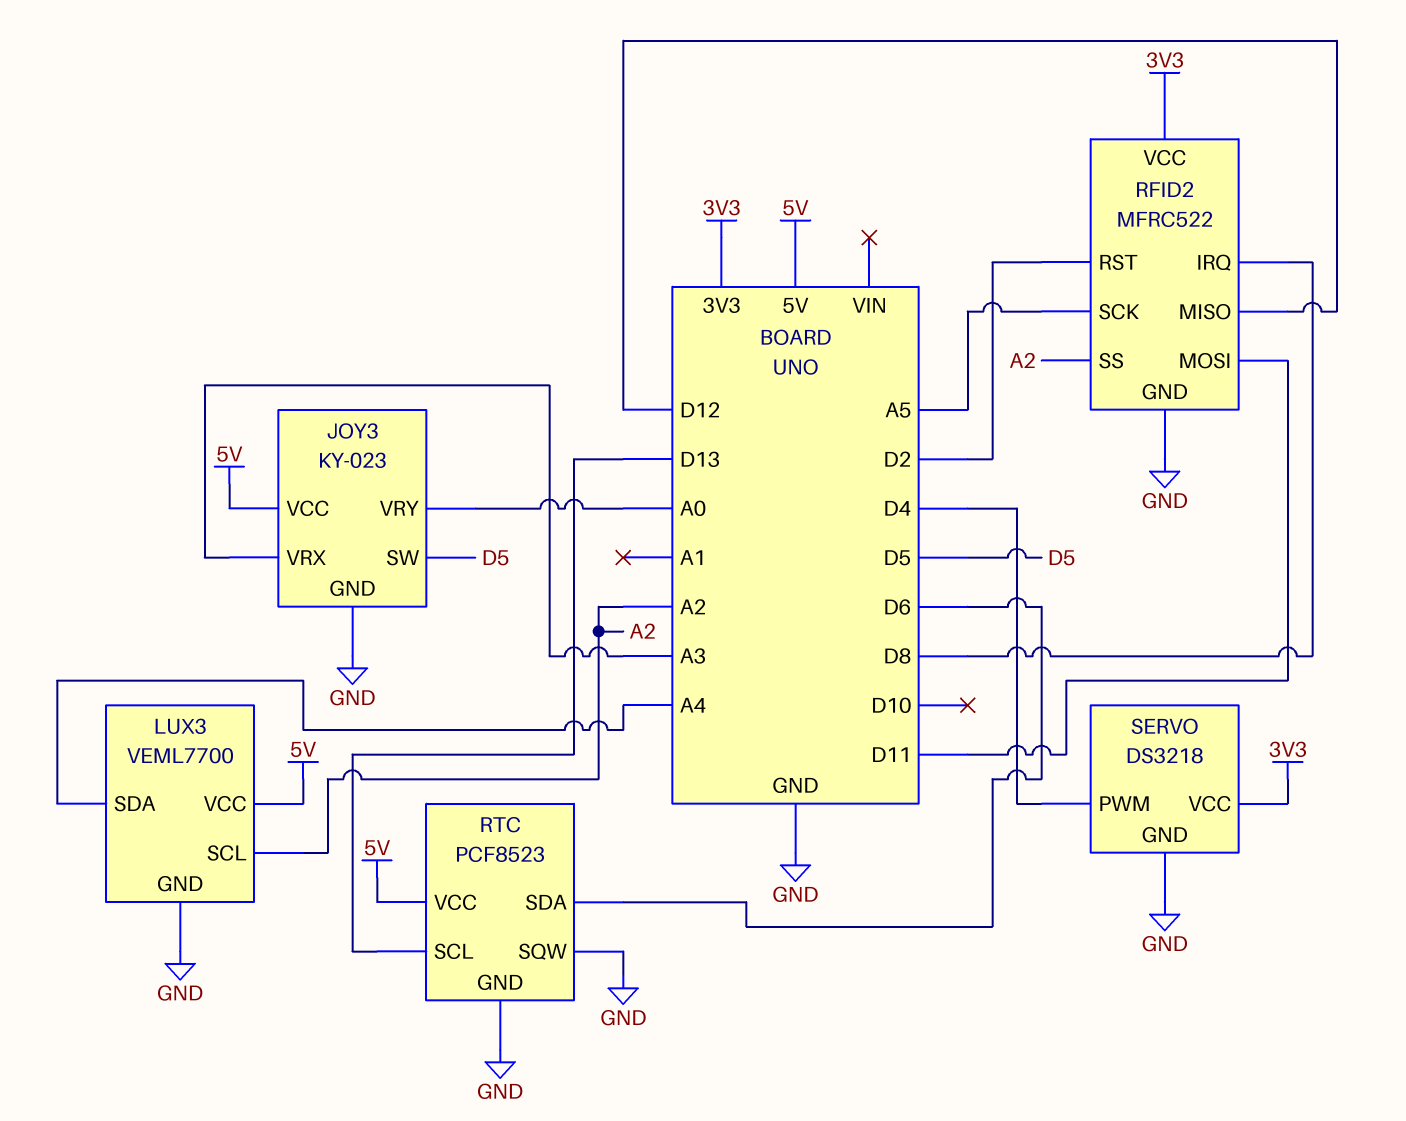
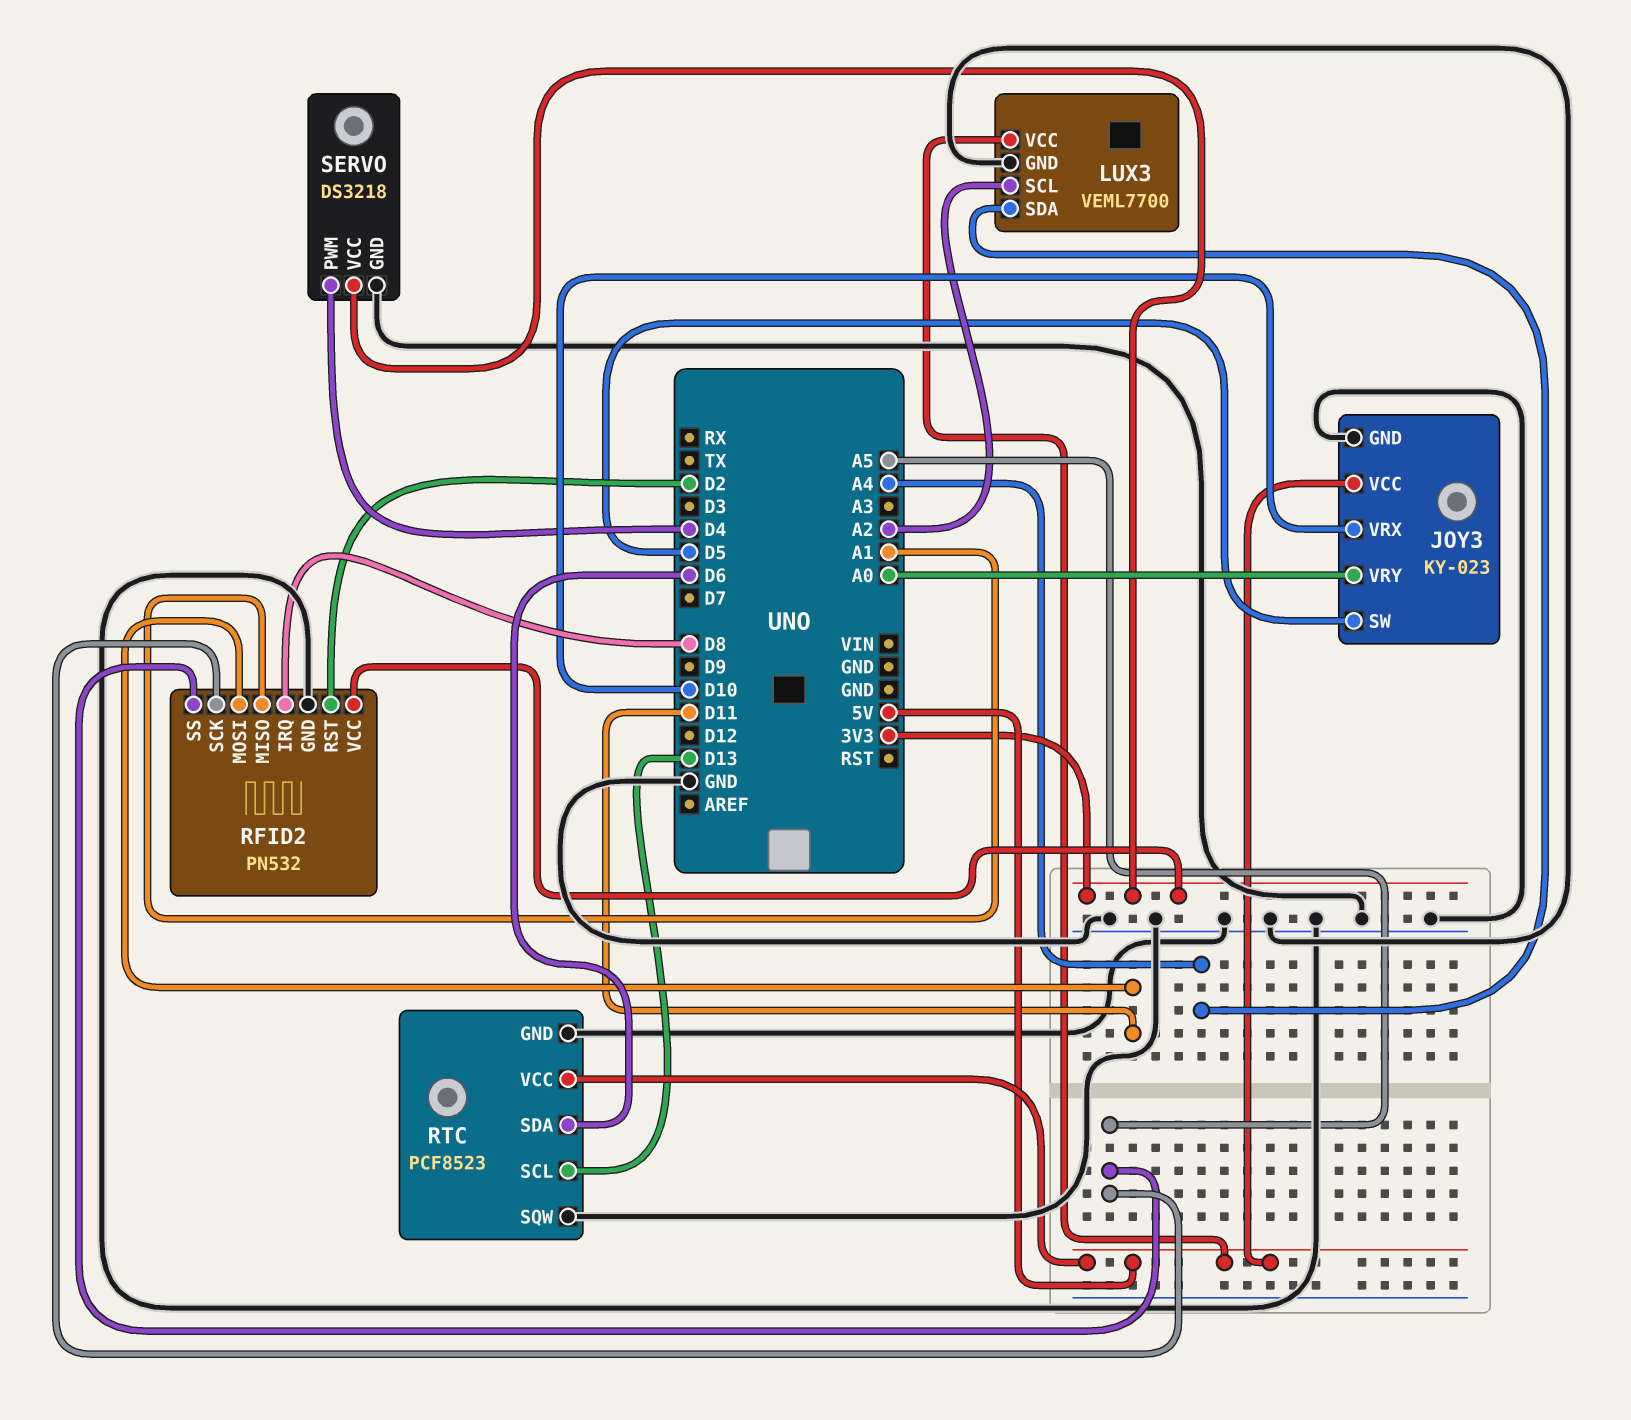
JOY3 pin VRX: A3 -> D10
RFID2: MFRC522 -> PN532
RFID2 pin MISO: D12 -> A1
RFID2 pin SS: A2 -> A5

